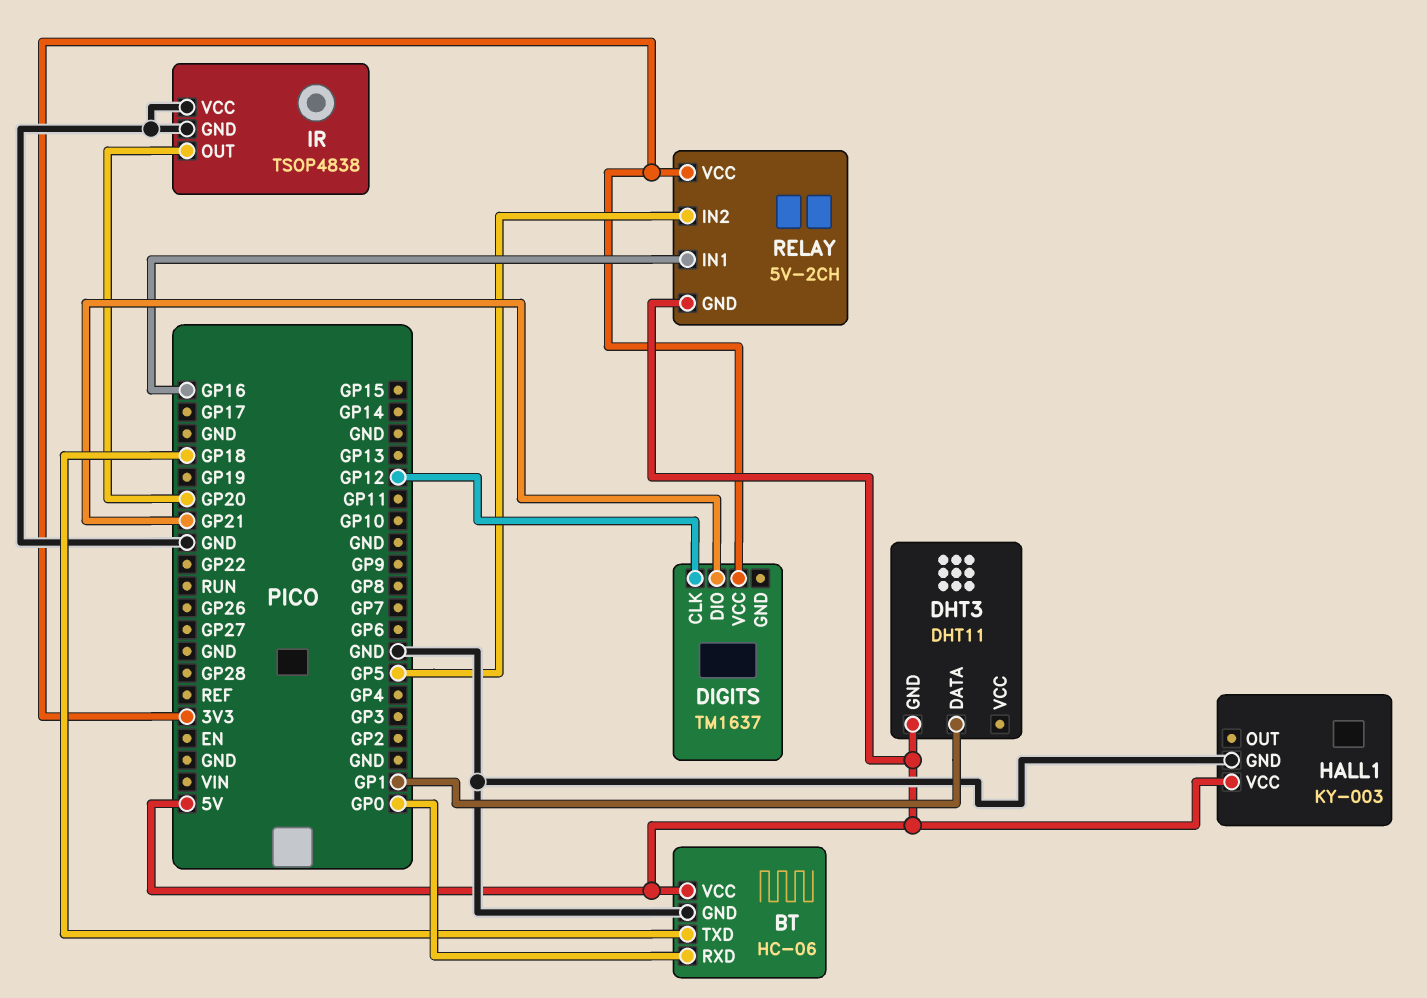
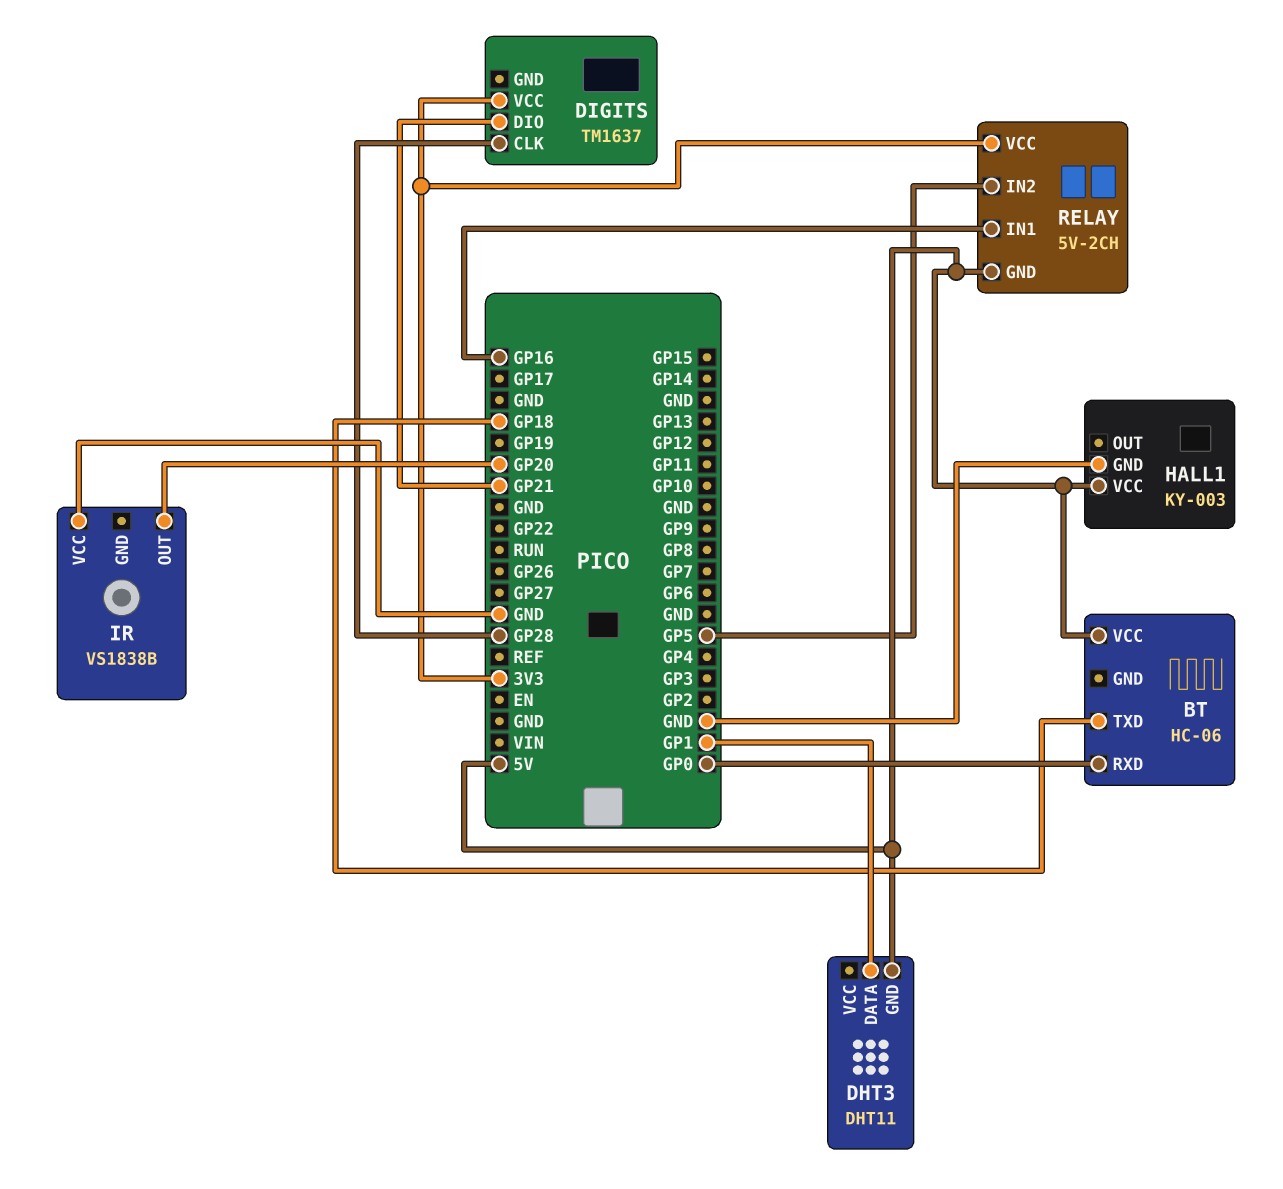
BT pin GND: GND -> none
DIGITS pin CLK: GP12 -> GP28
IR: TSOP4838 -> VS1838B
IR pin GND: GND -> none

